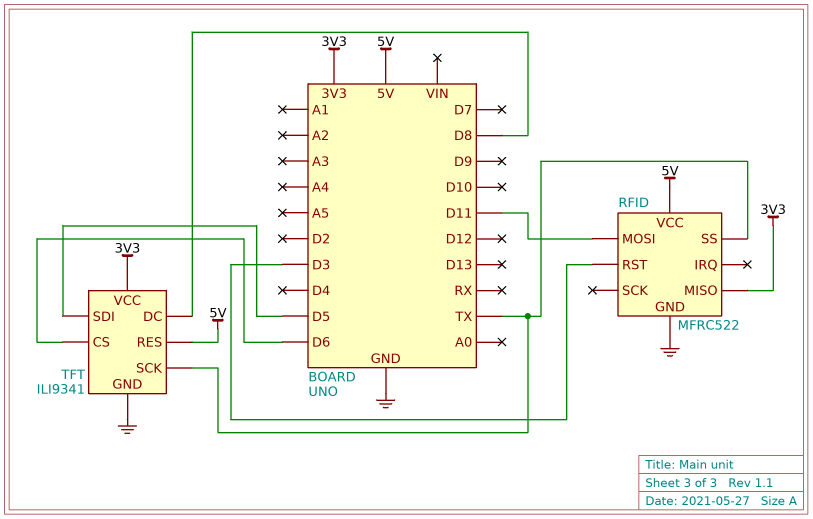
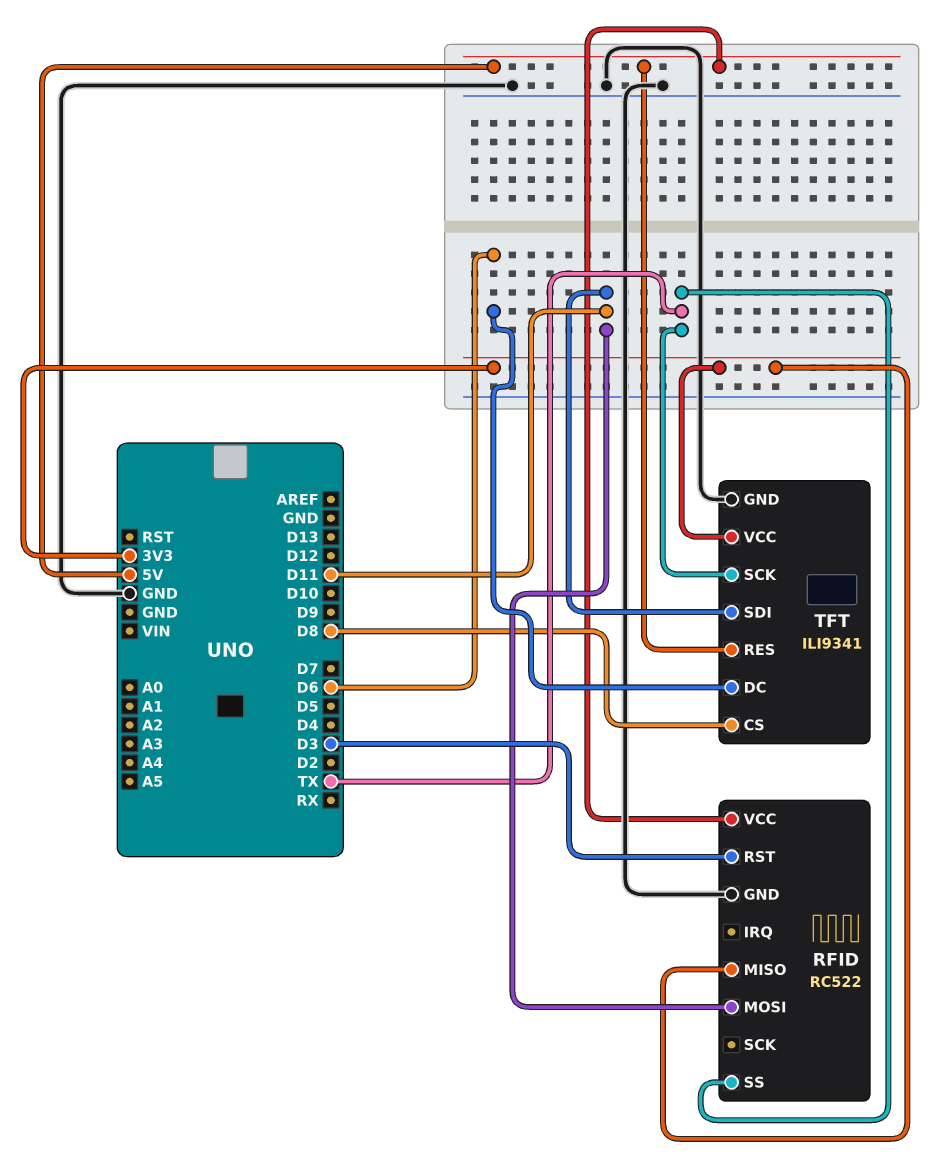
RFID: MFRC522 -> RC522
TFT pin CS: D6 -> D8
TFT pin DC: D8 -> D6
TFT pin SDI: D5 -> D11

